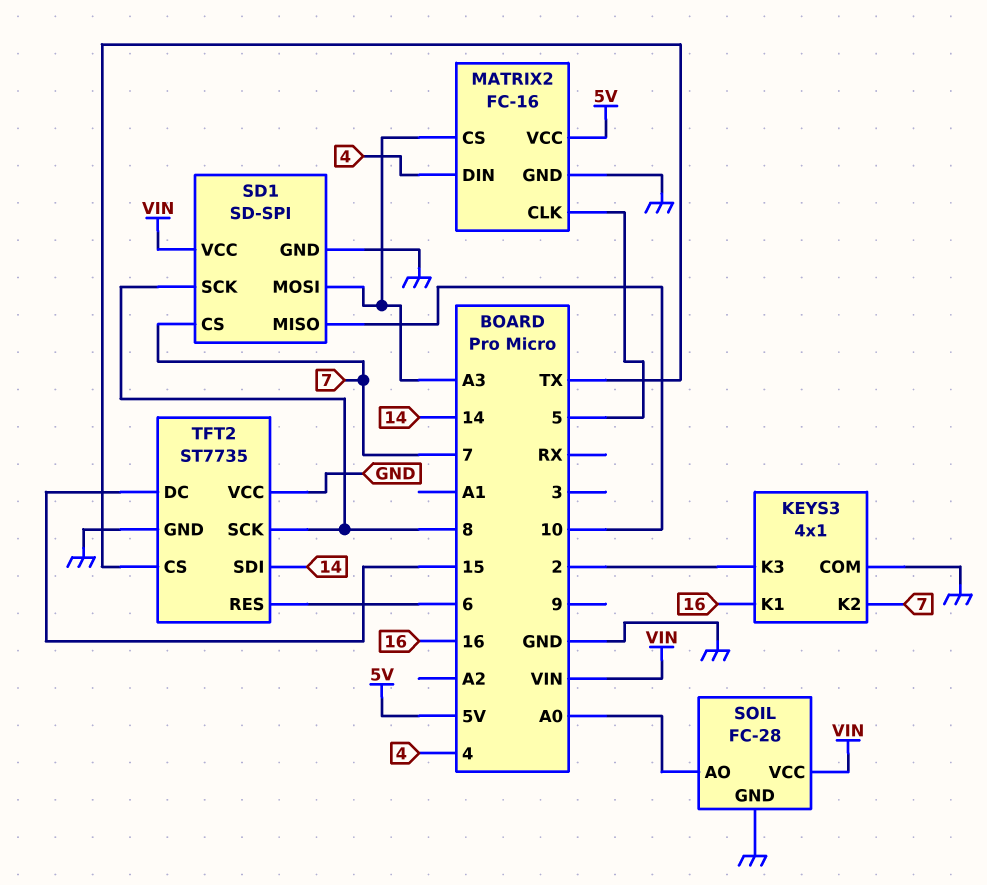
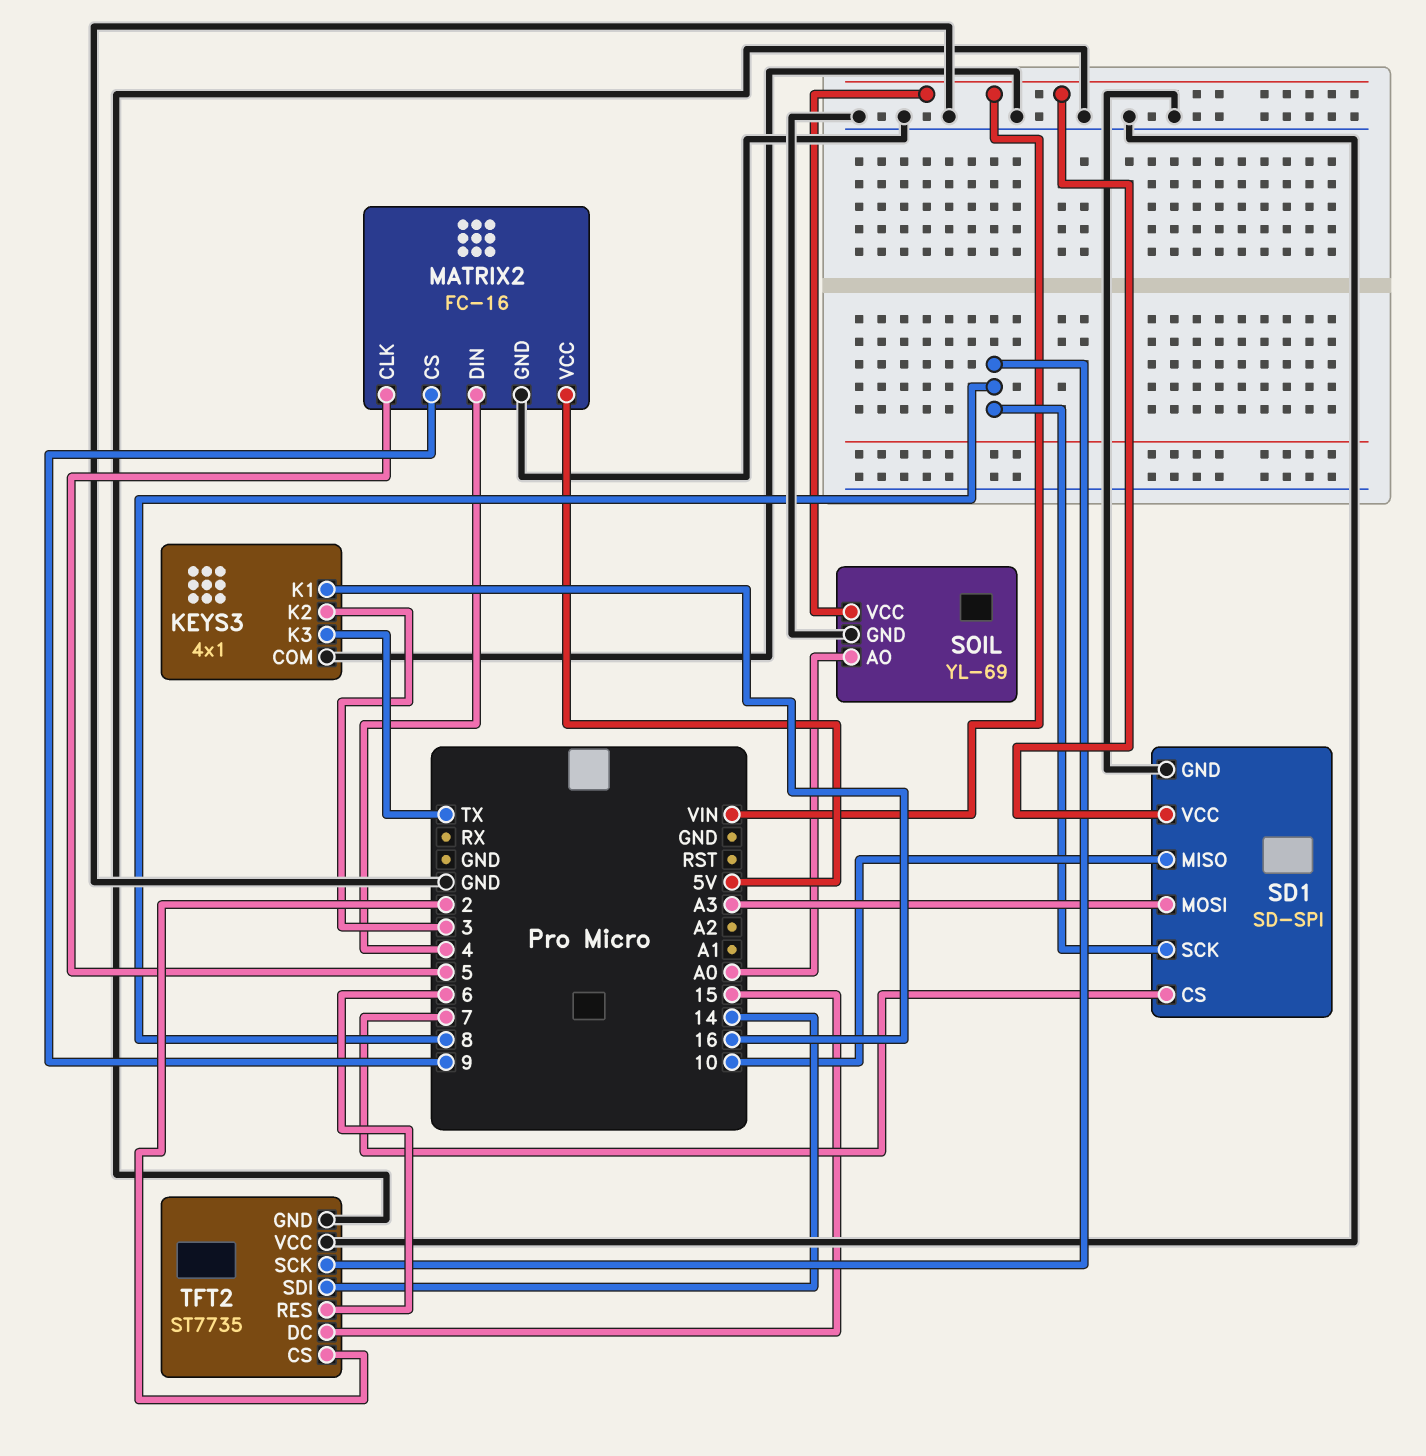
KEYS3 pin K2: 7 -> 3
KEYS3 pin K3: 2 -> TX
MATRIX2 pin CS: A3 -> 9
SOIL: FC-28 -> YL-69
TFT2 pin CS: TX -> 2

